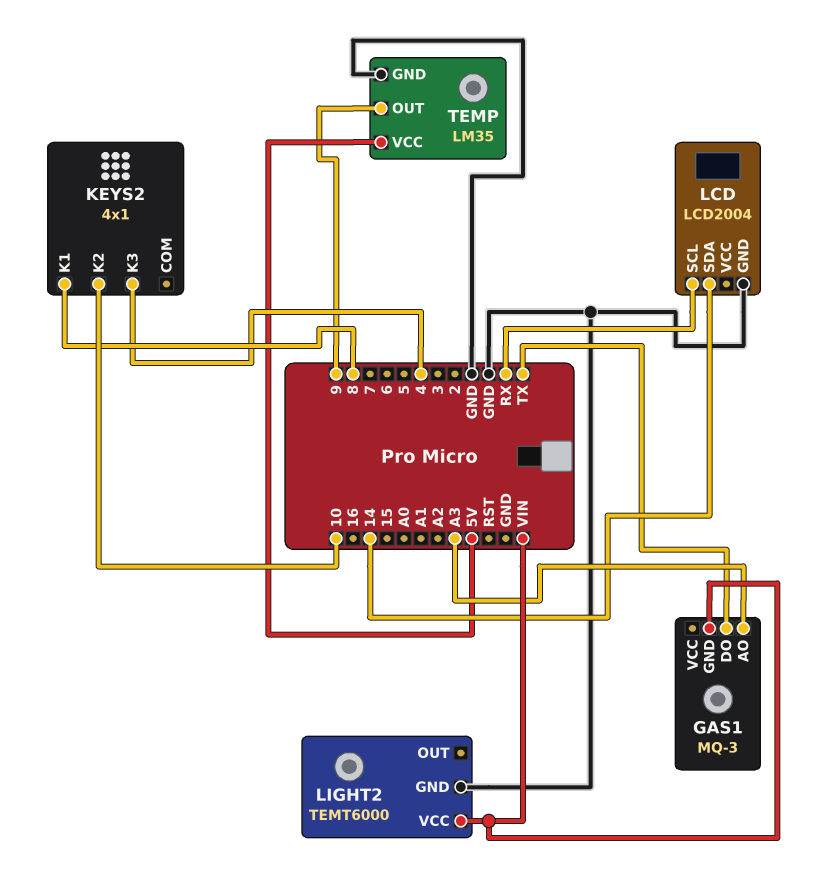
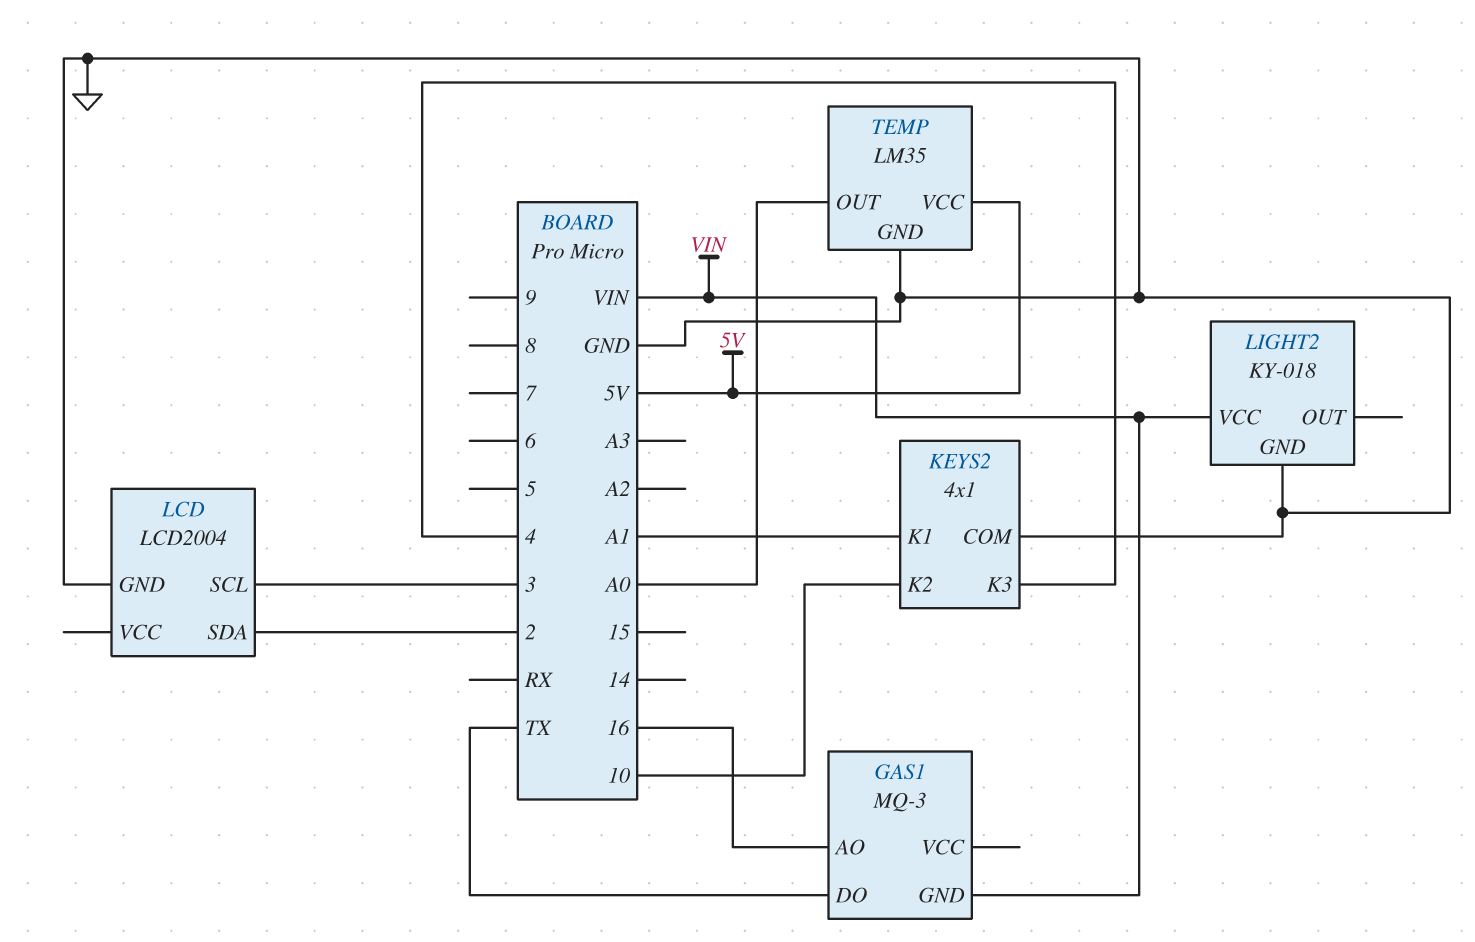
GAS1 pin AO: A3 -> 16
KEYS2 pin COM: none -> GND
KEYS2 pin K1: 8 -> A1
LCD pin SCL: RX -> 3
LCD pin SDA: 14 -> 2
LIGHT2: TEMT6000 -> KY-018
TEMP pin OUT: 9 -> A0

